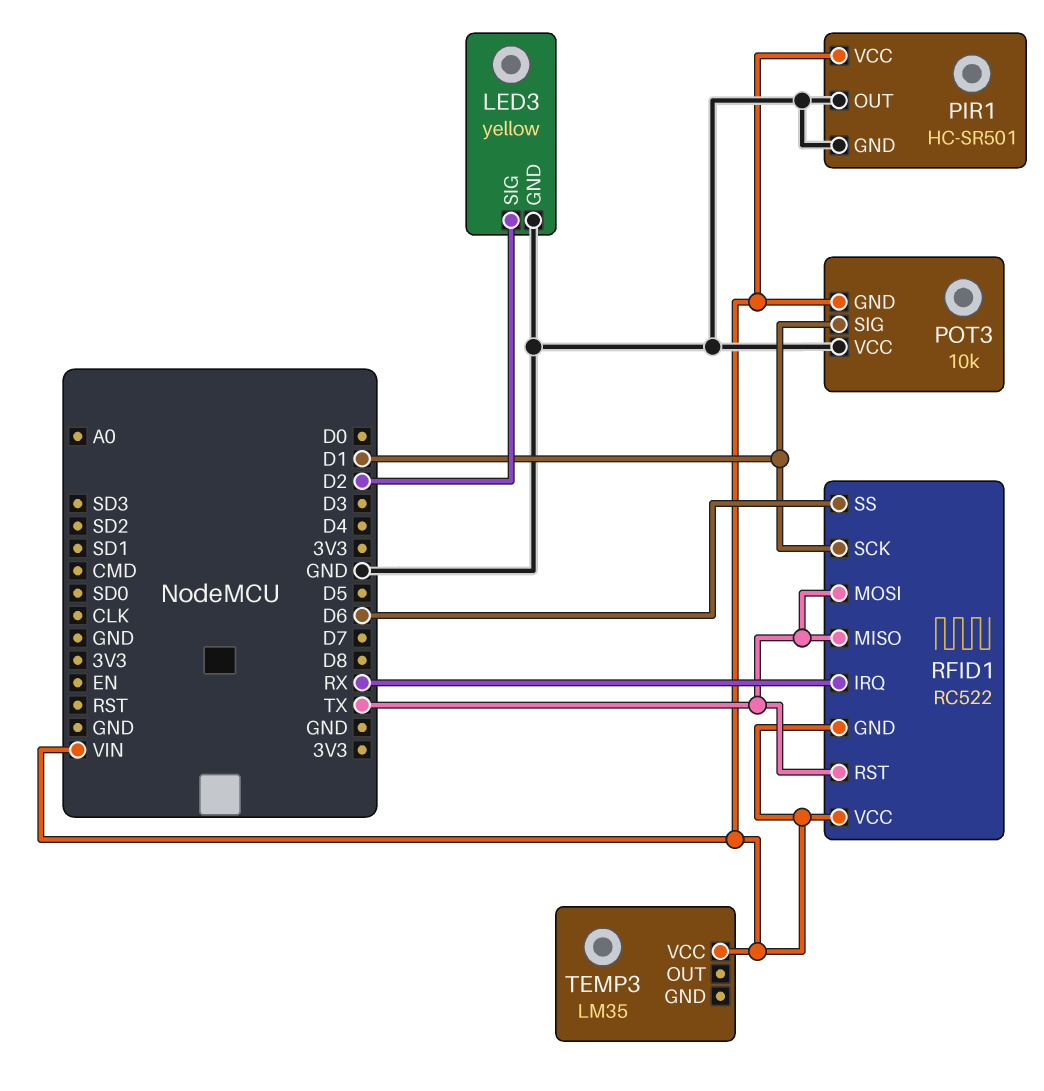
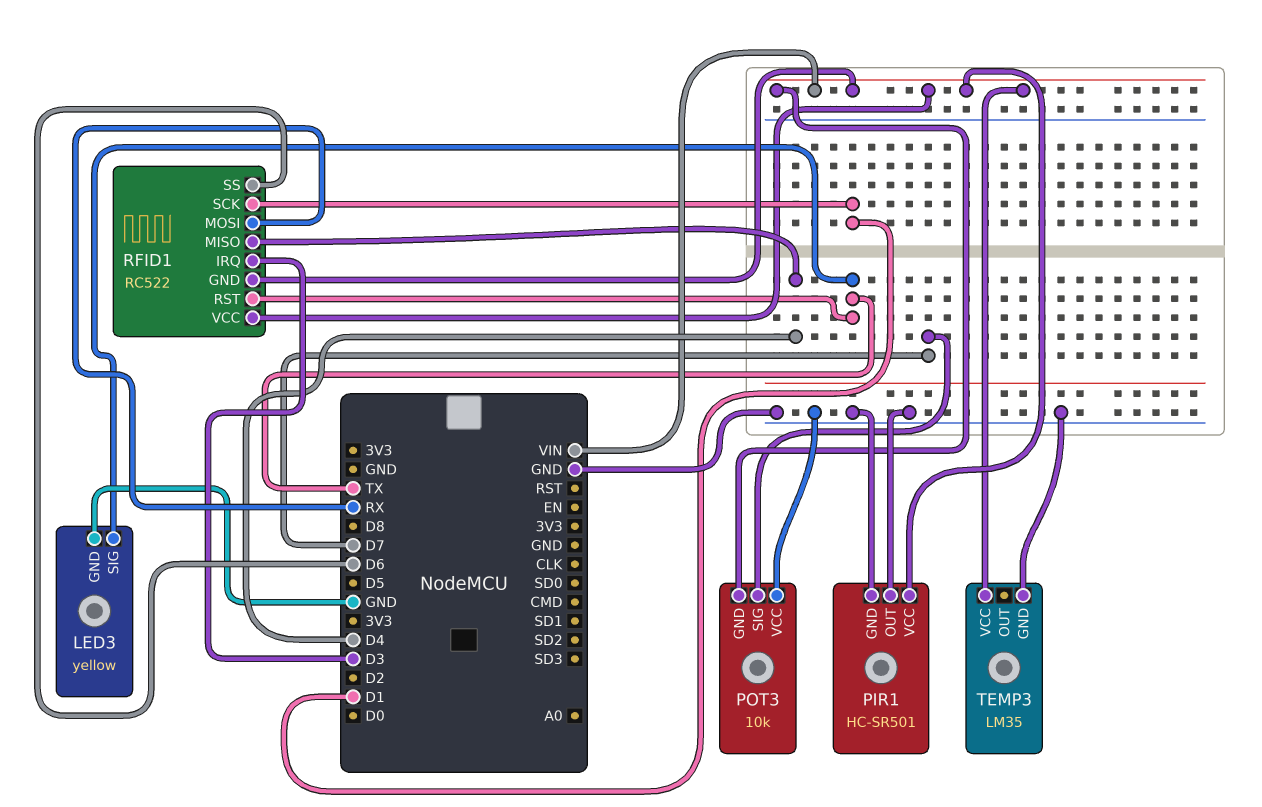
LED3 pin SIG: D2 -> TX
POT3 pin SIG: D1 -> D7
RFID1 pin IRQ: RX -> D3
RFID1 pin MISO: TX -> D4
RFID1 pin MOSI: TX -> RX
TEMP3 pin GND: none -> GND

